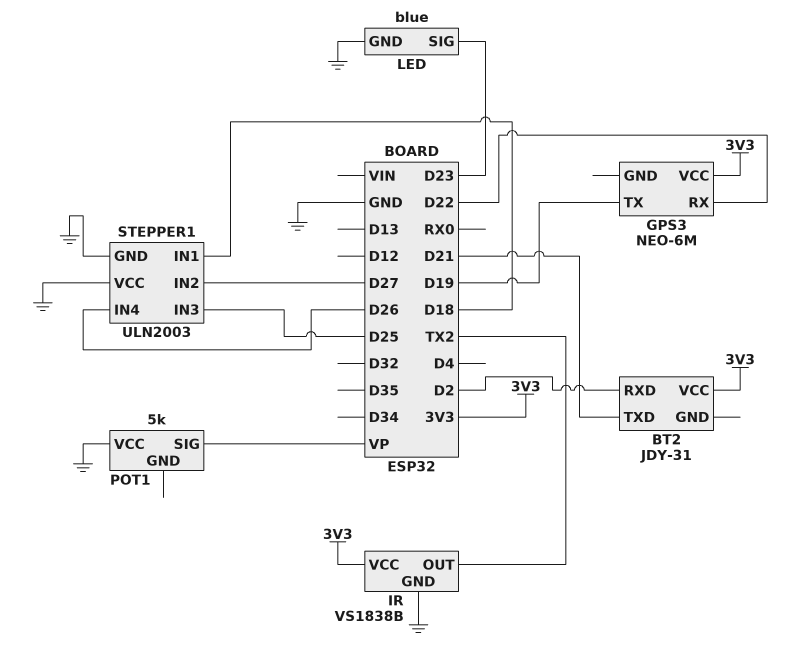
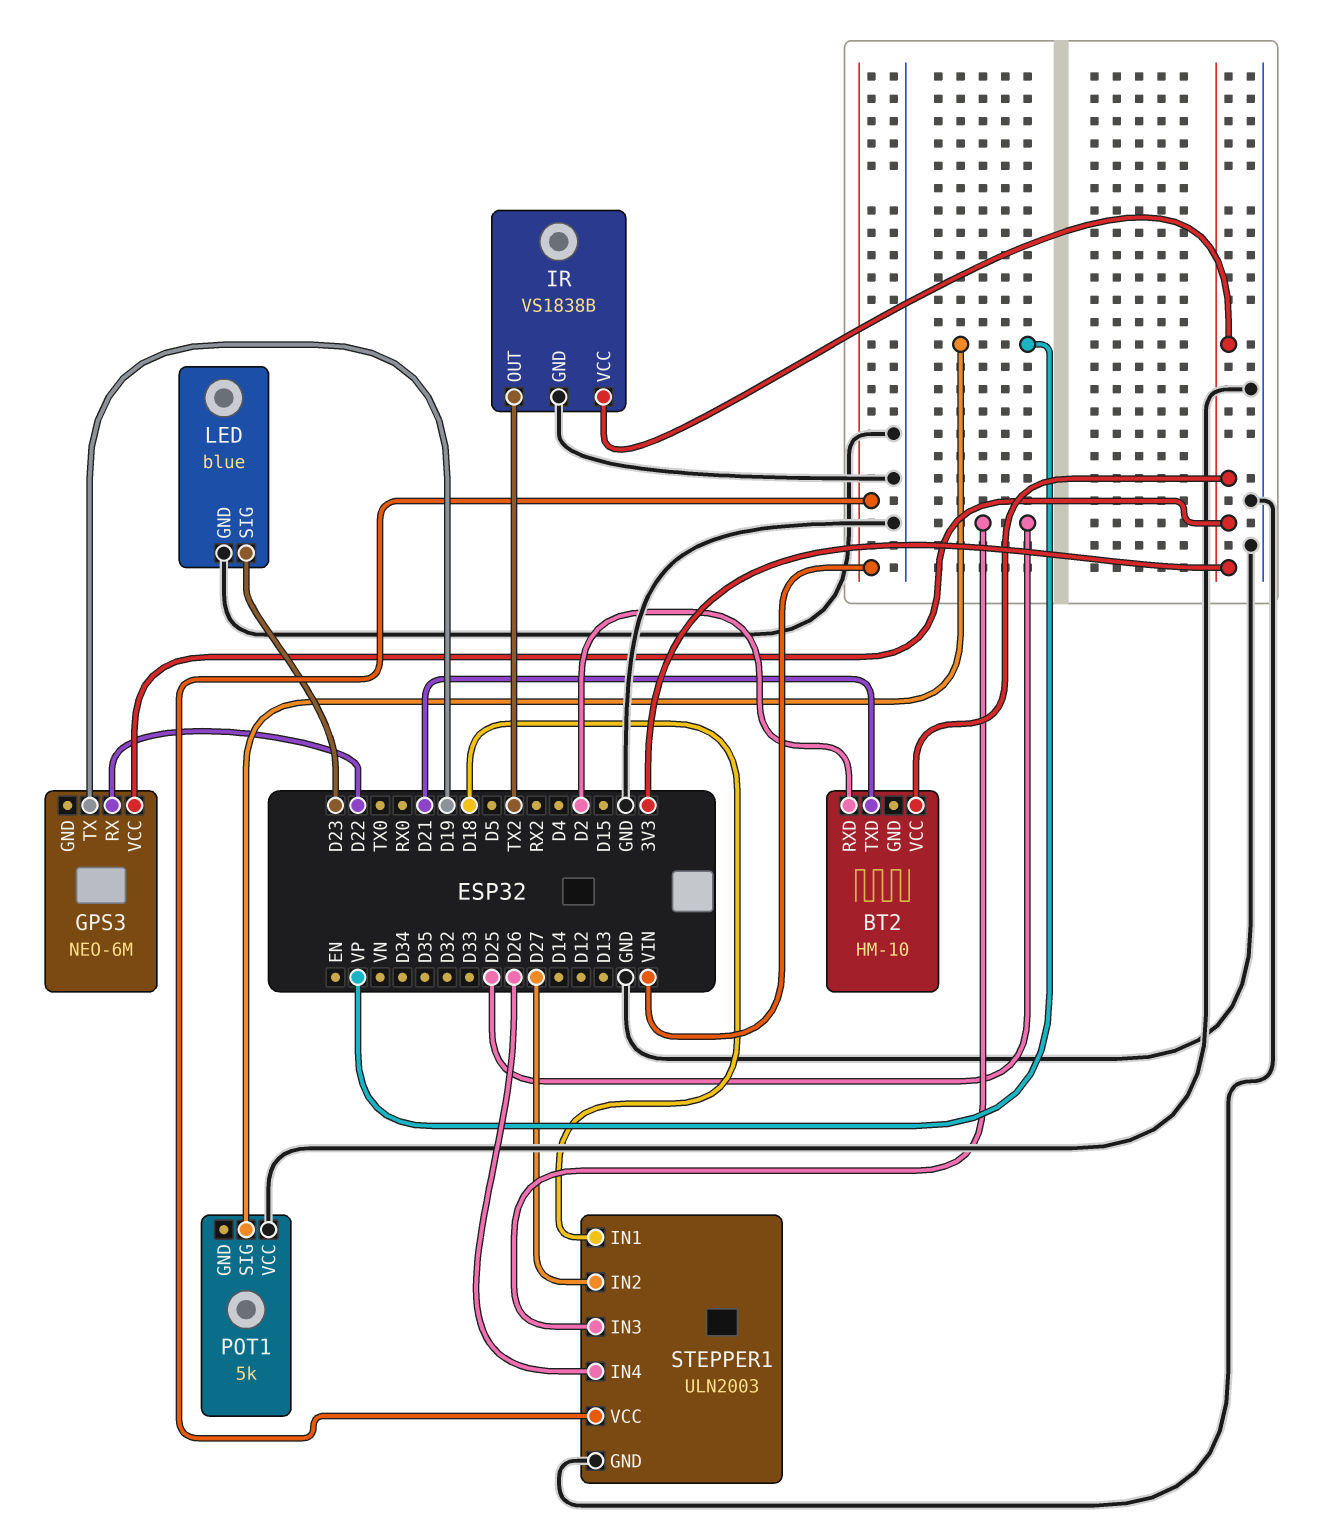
BT2: JDY-31 -> HM-10
STEPPER1 pin VCC: GND -> VIN

